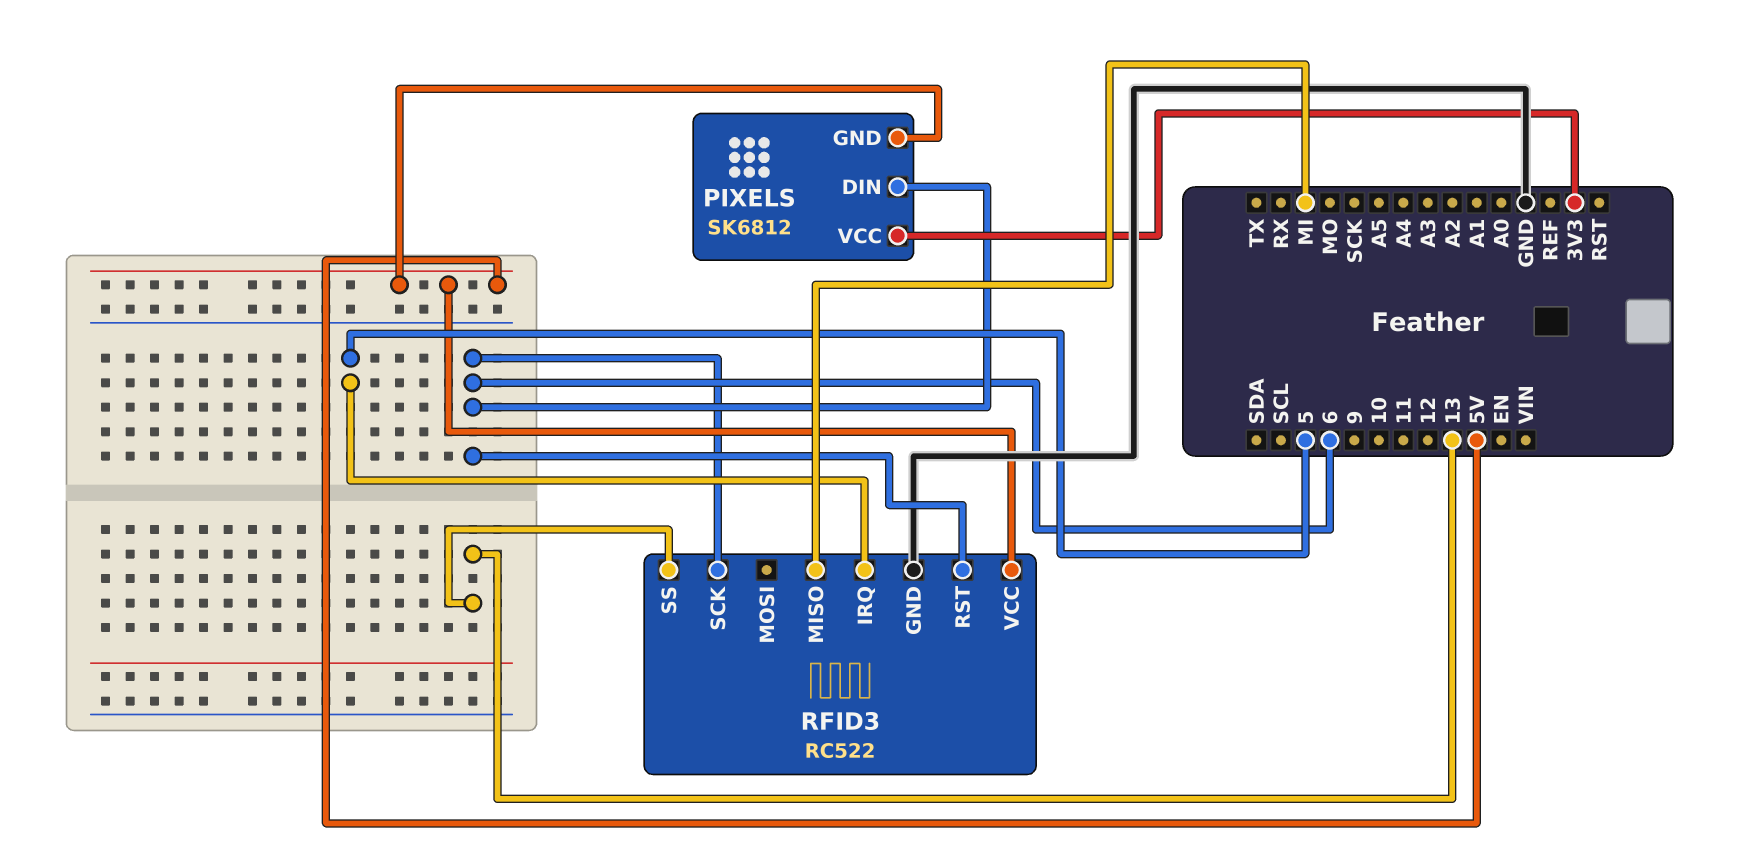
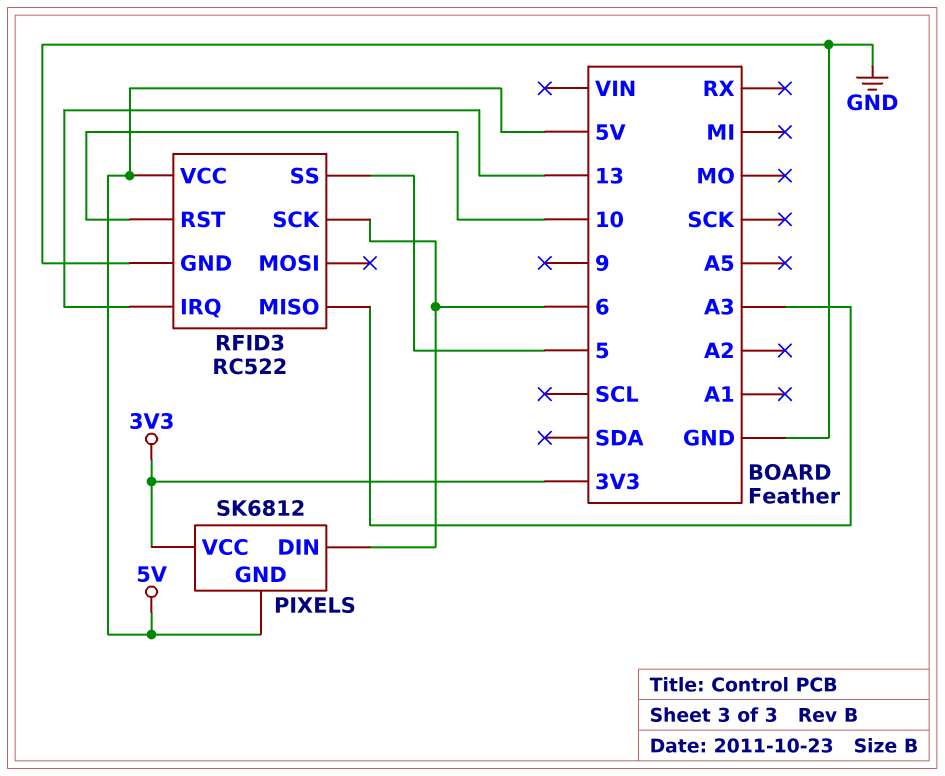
RFID3 pin IRQ: 5 -> 13
RFID3 pin MISO: MI -> A3
RFID3 pin RST: 6 -> 10
RFID3 pin SS: 13 -> 5

